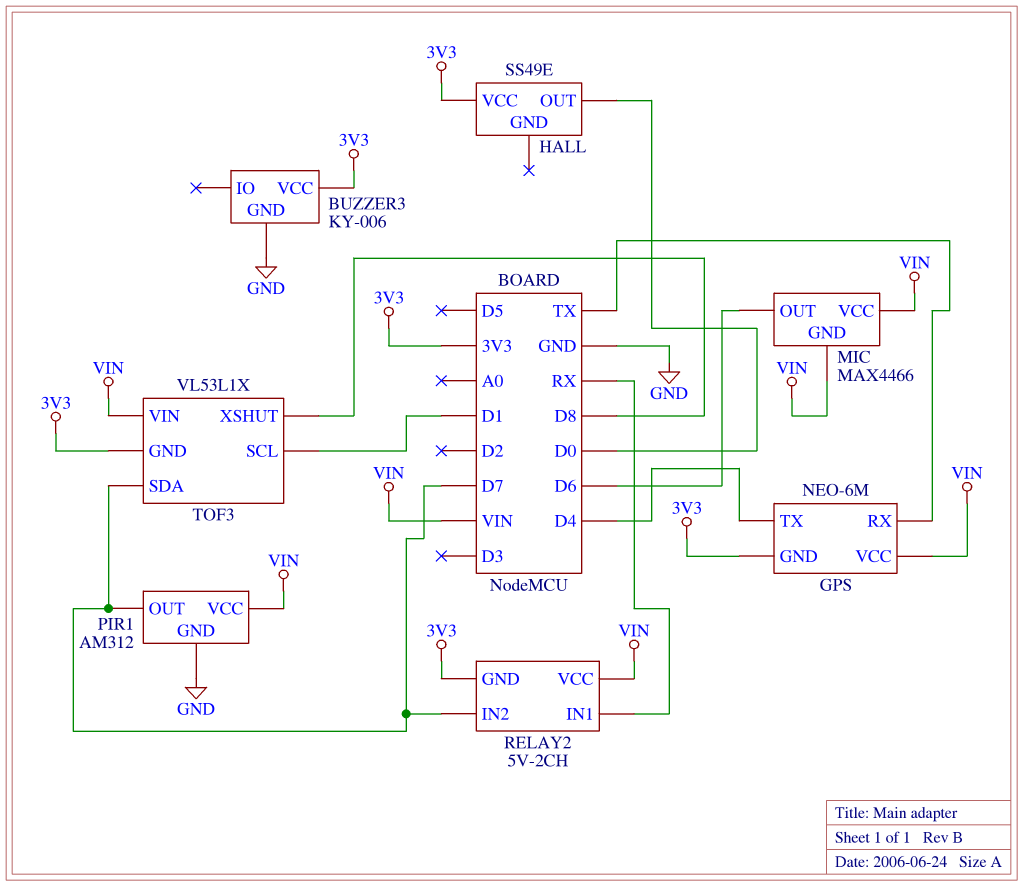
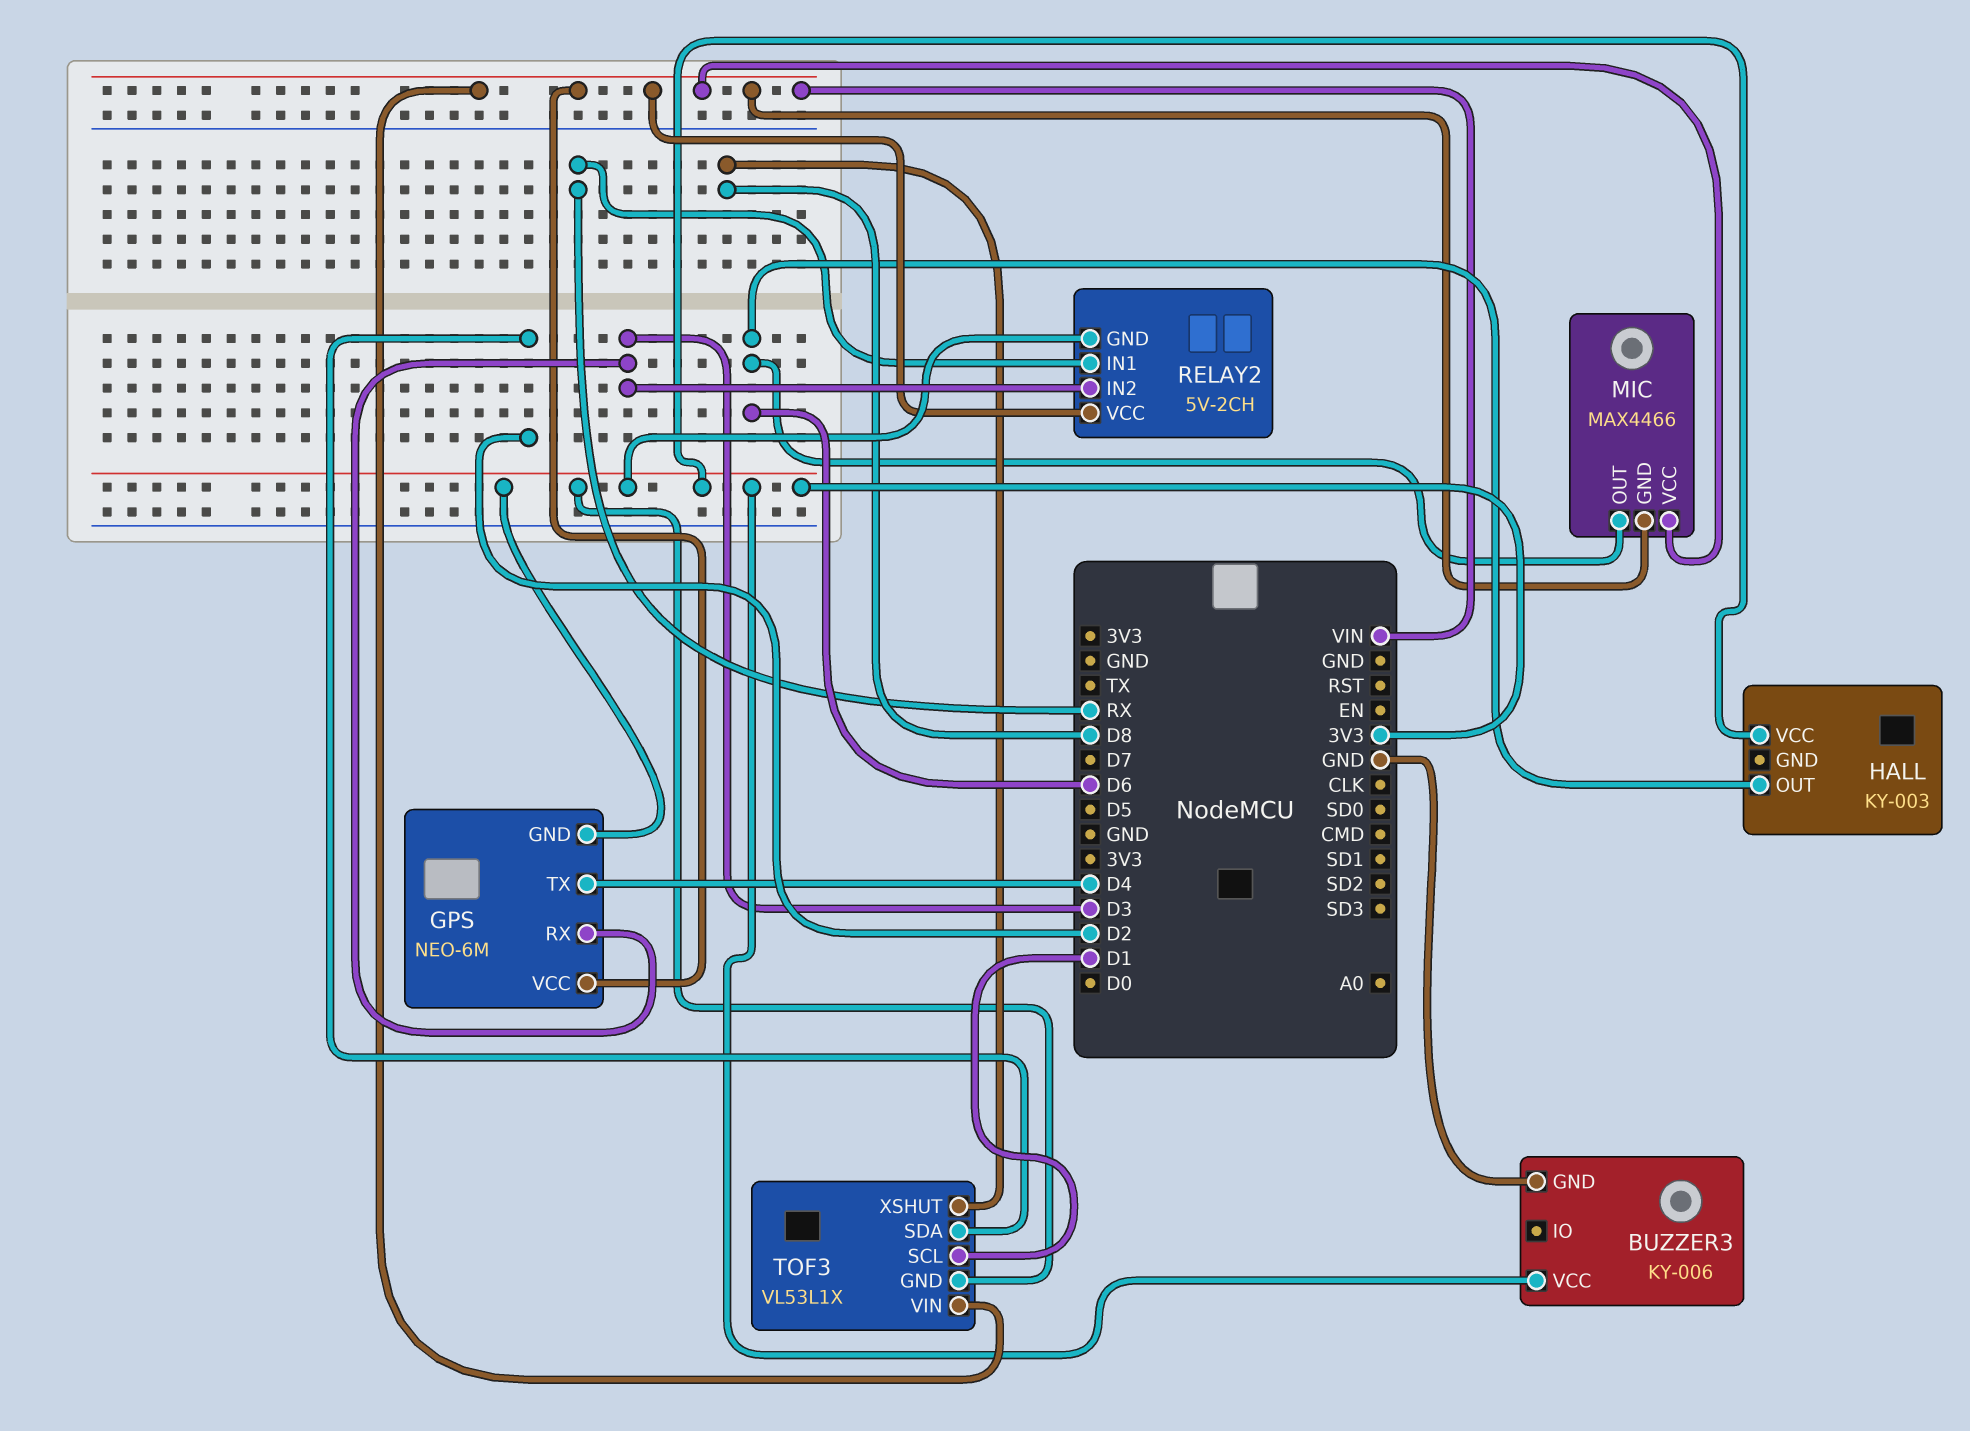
GPS pin RX: TX -> D3
HALL: SS49E -> KY-003
HALL pin OUT: D0 -> D6
PIR1: AM312 -> none
PIR1 pin GND: GND -> none
PIR1 pin OUT: D7 -> none
PIR1 pin VCC: VIN -> none
RELAY2 pin IN2: D7 -> D3
TOF3 pin SDA: D7 -> D2

